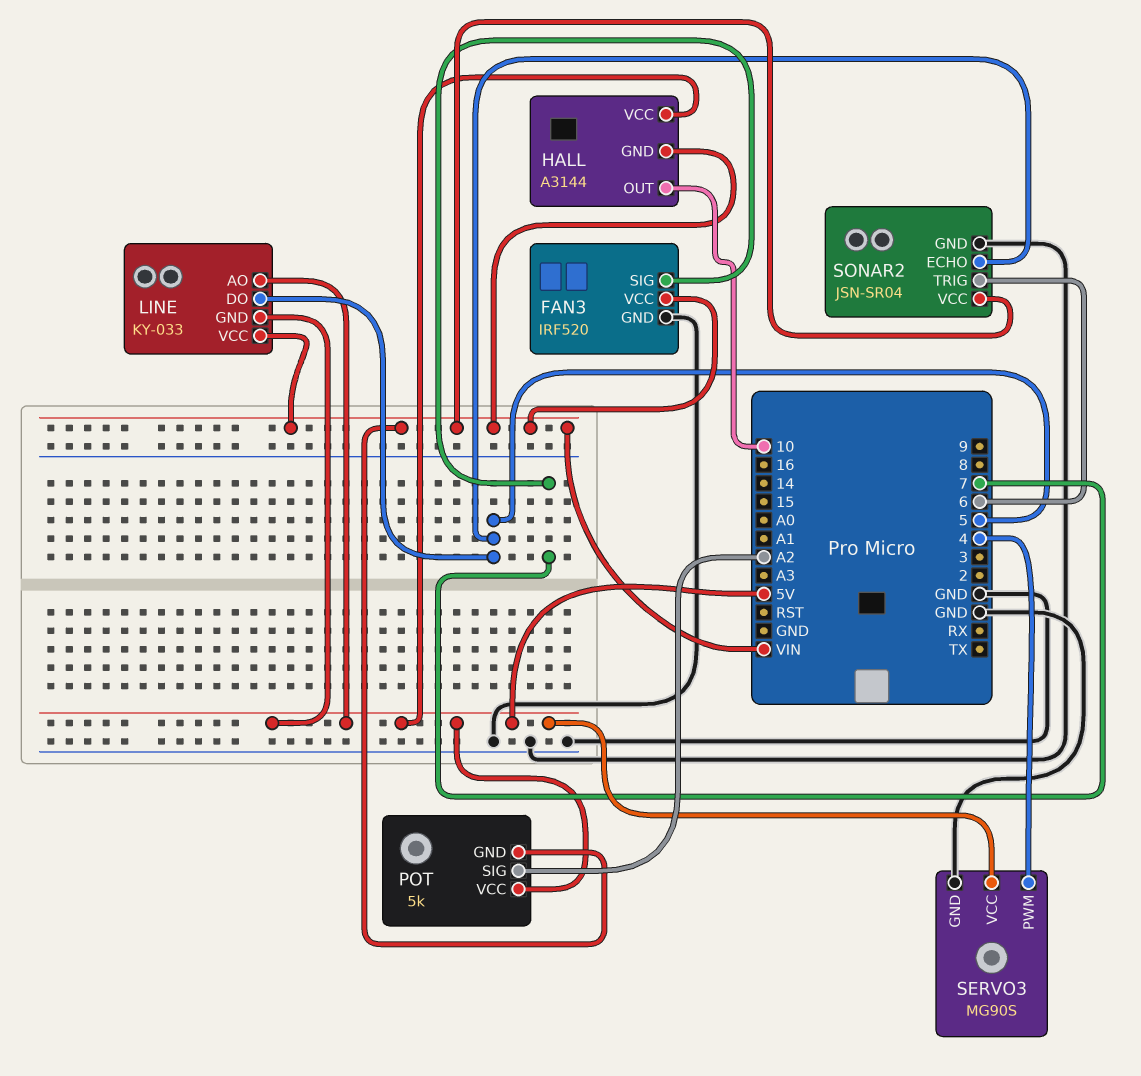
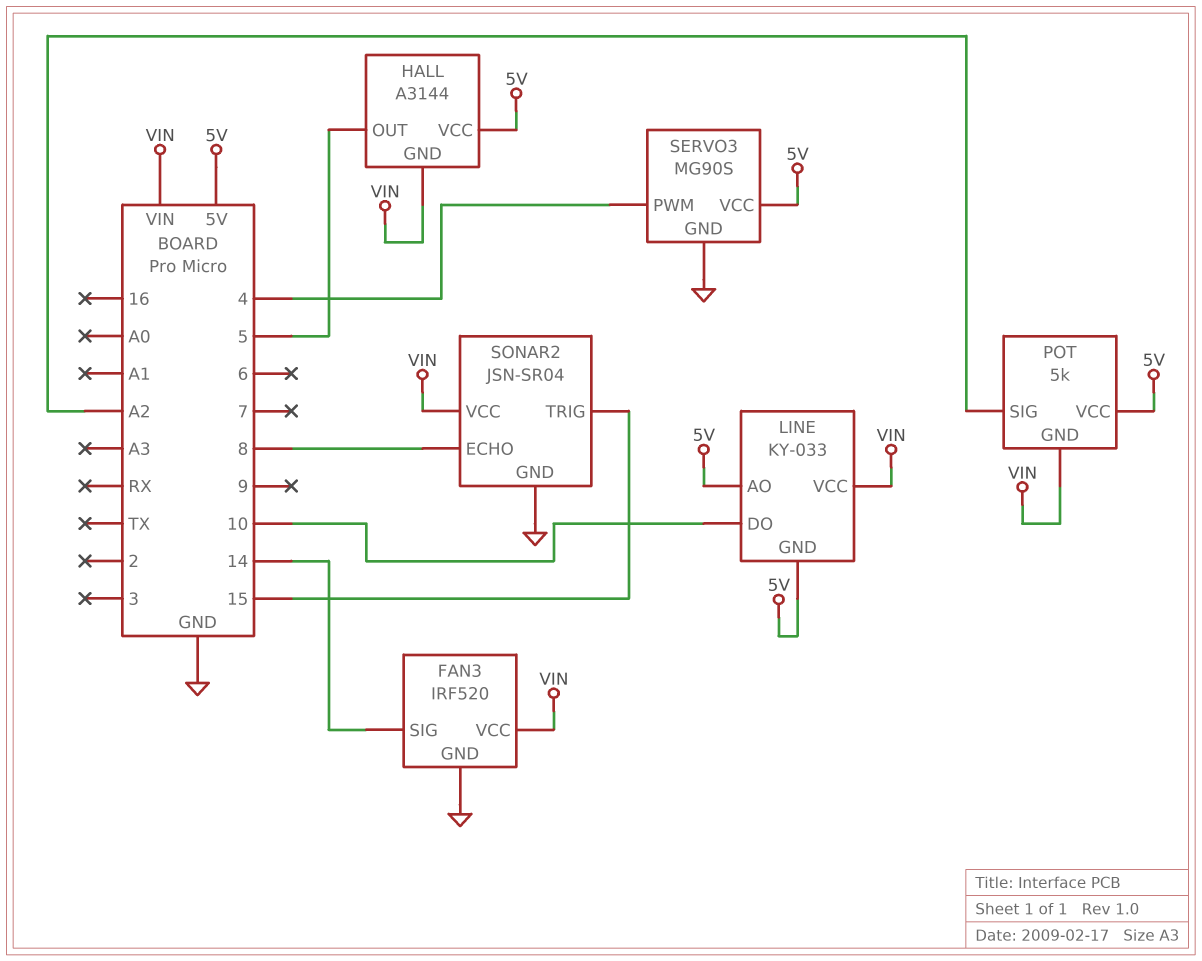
FAN3 pin SIG: 7 -> 14
HALL pin OUT: 10 -> 5
LINE pin DO: 5 -> 10
SONAR2 pin ECHO: 5 -> 8
SONAR2 pin TRIG: 6 -> 15

